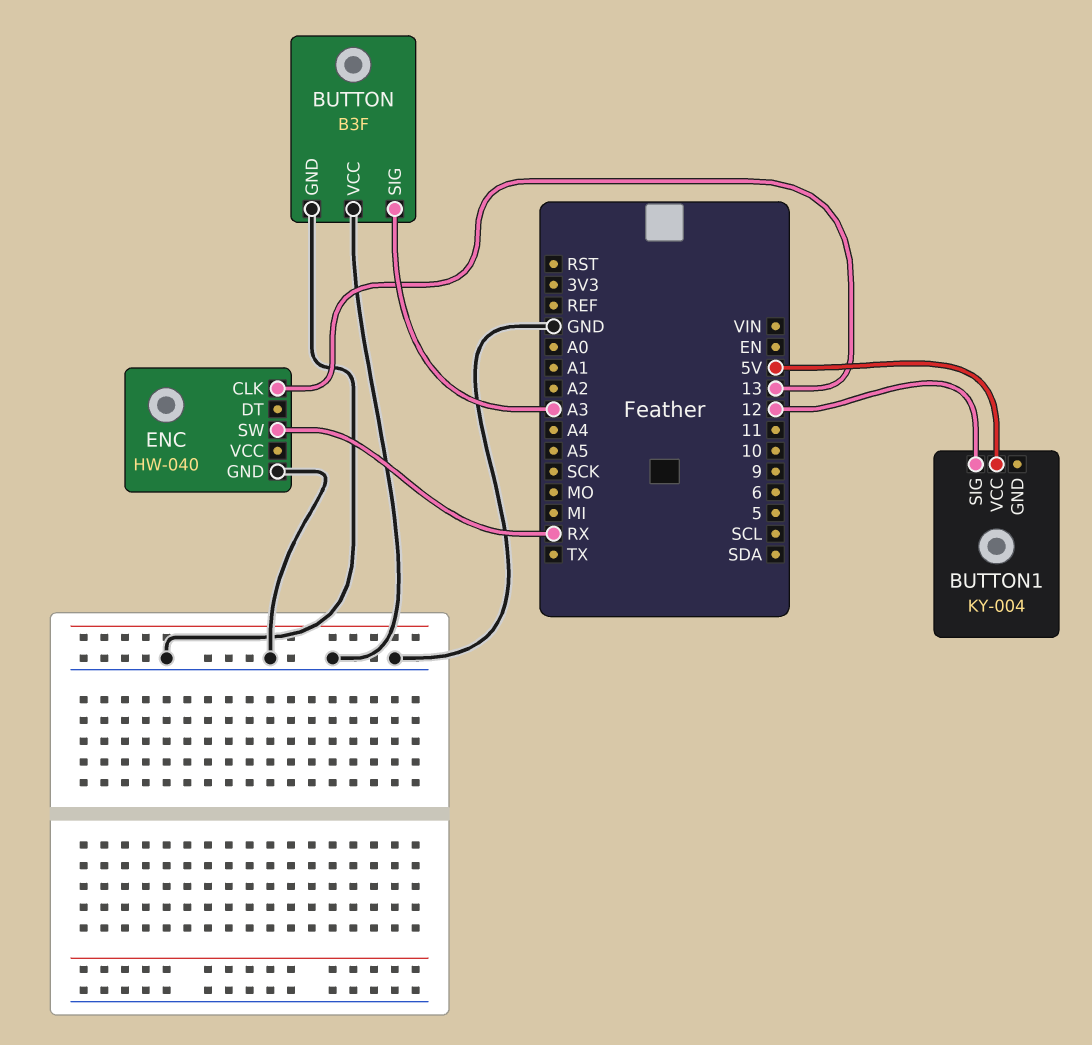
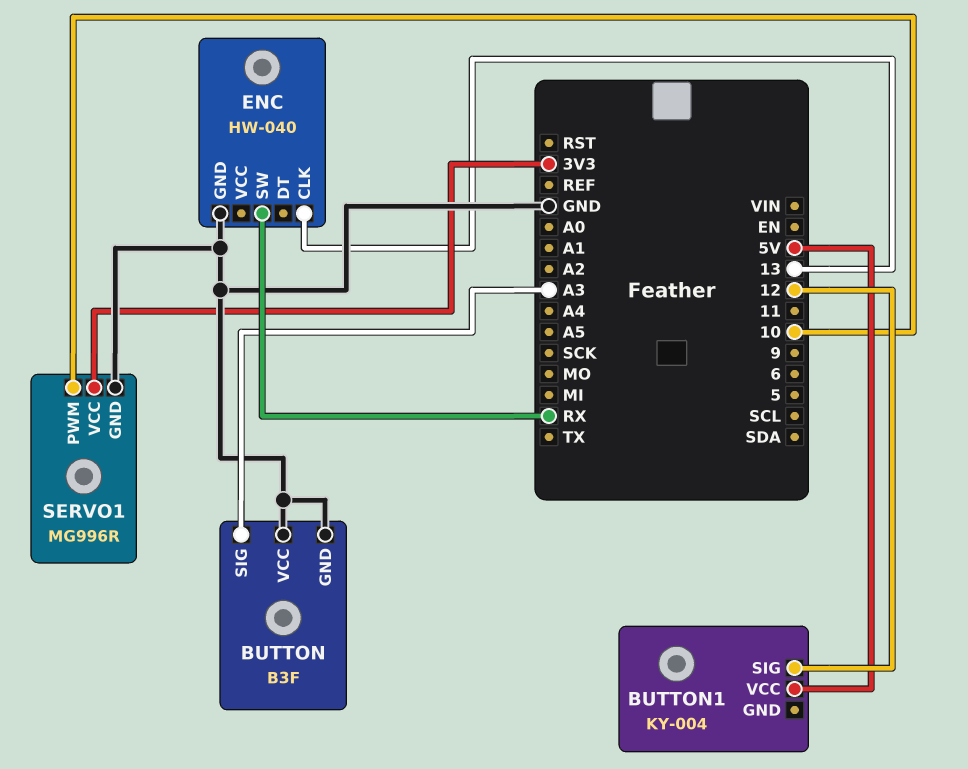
SERVO1: none -> MG996R
SERVO1 pin GND: none -> GND
SERVO1 pin PWM: none -> 10
SERVO1 pin VCC: none -> 3V3

